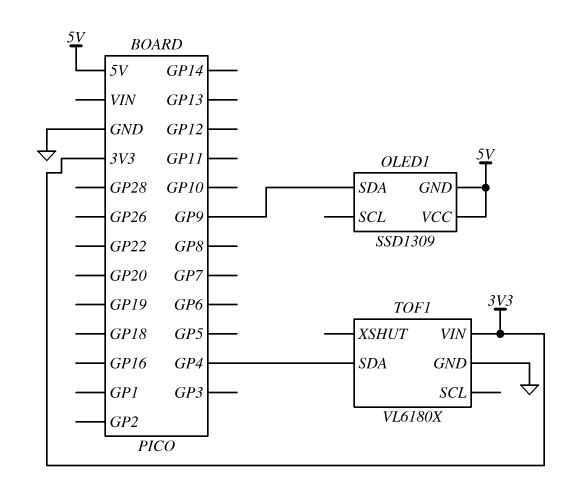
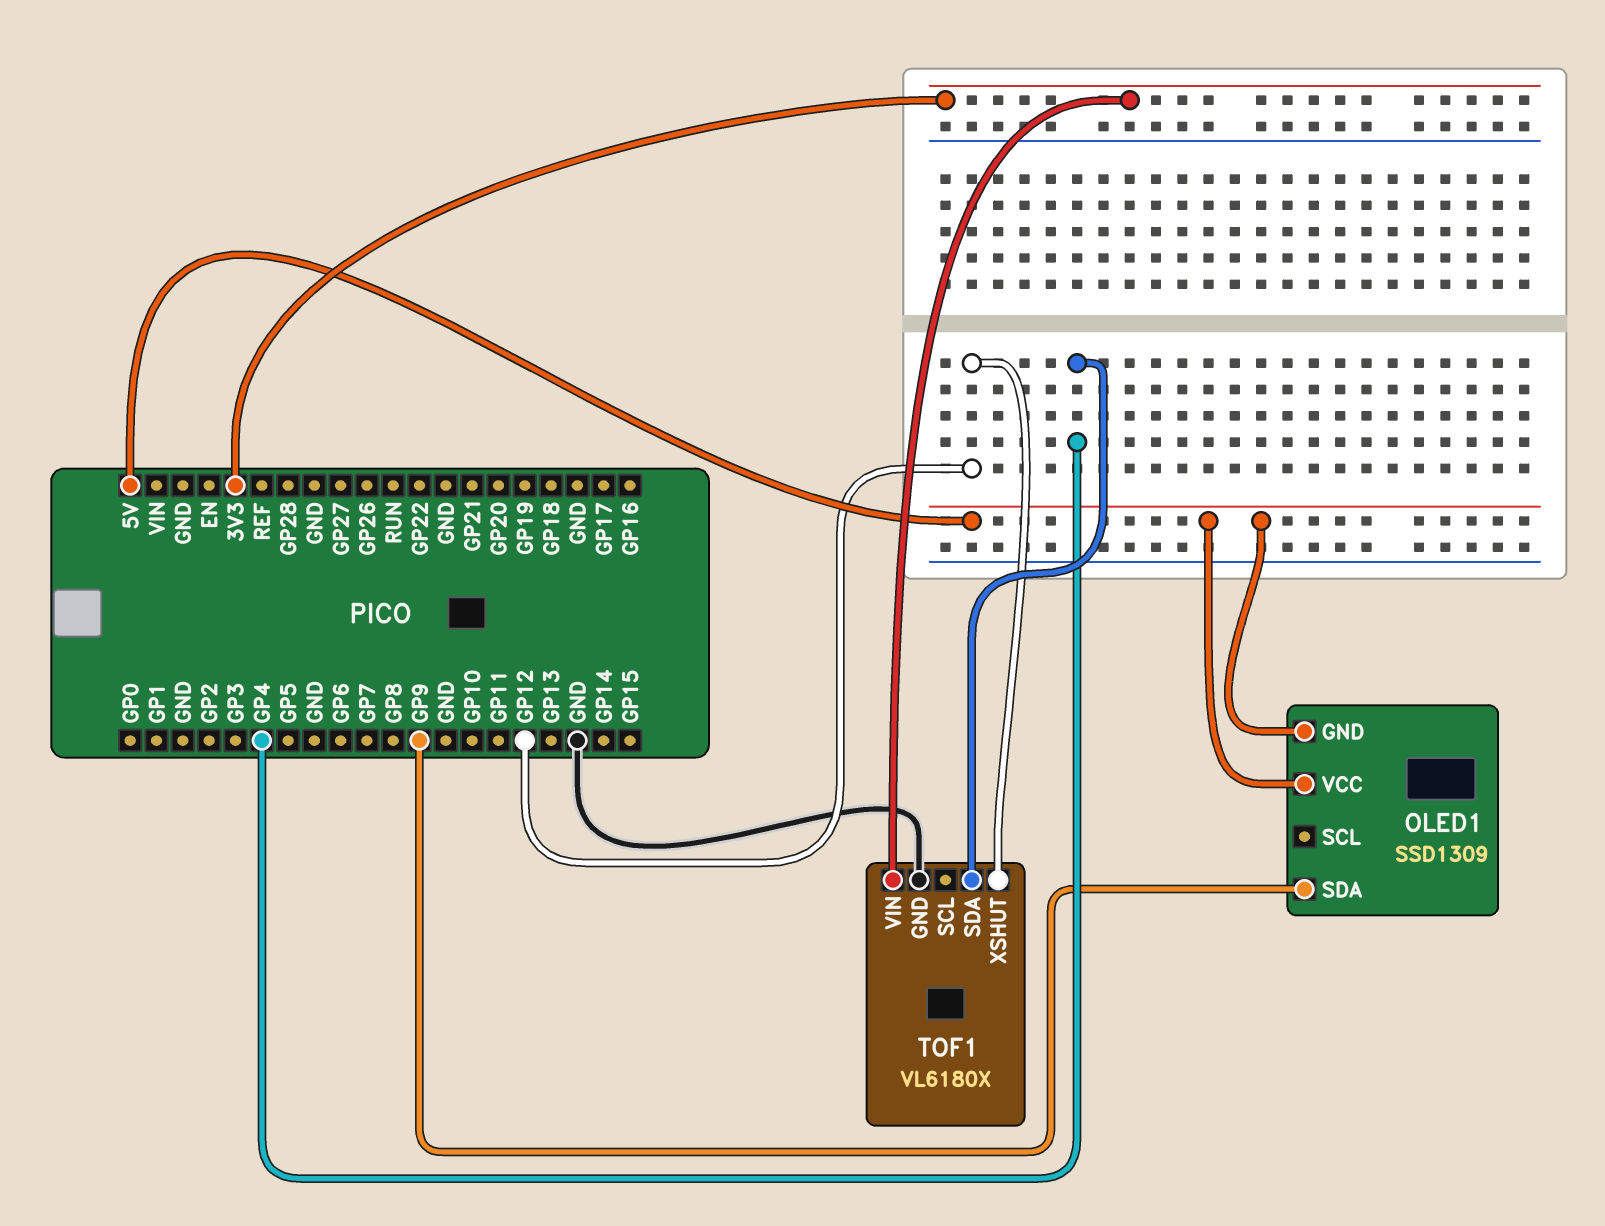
TOF1 pin XSHUT: none -> GP12

